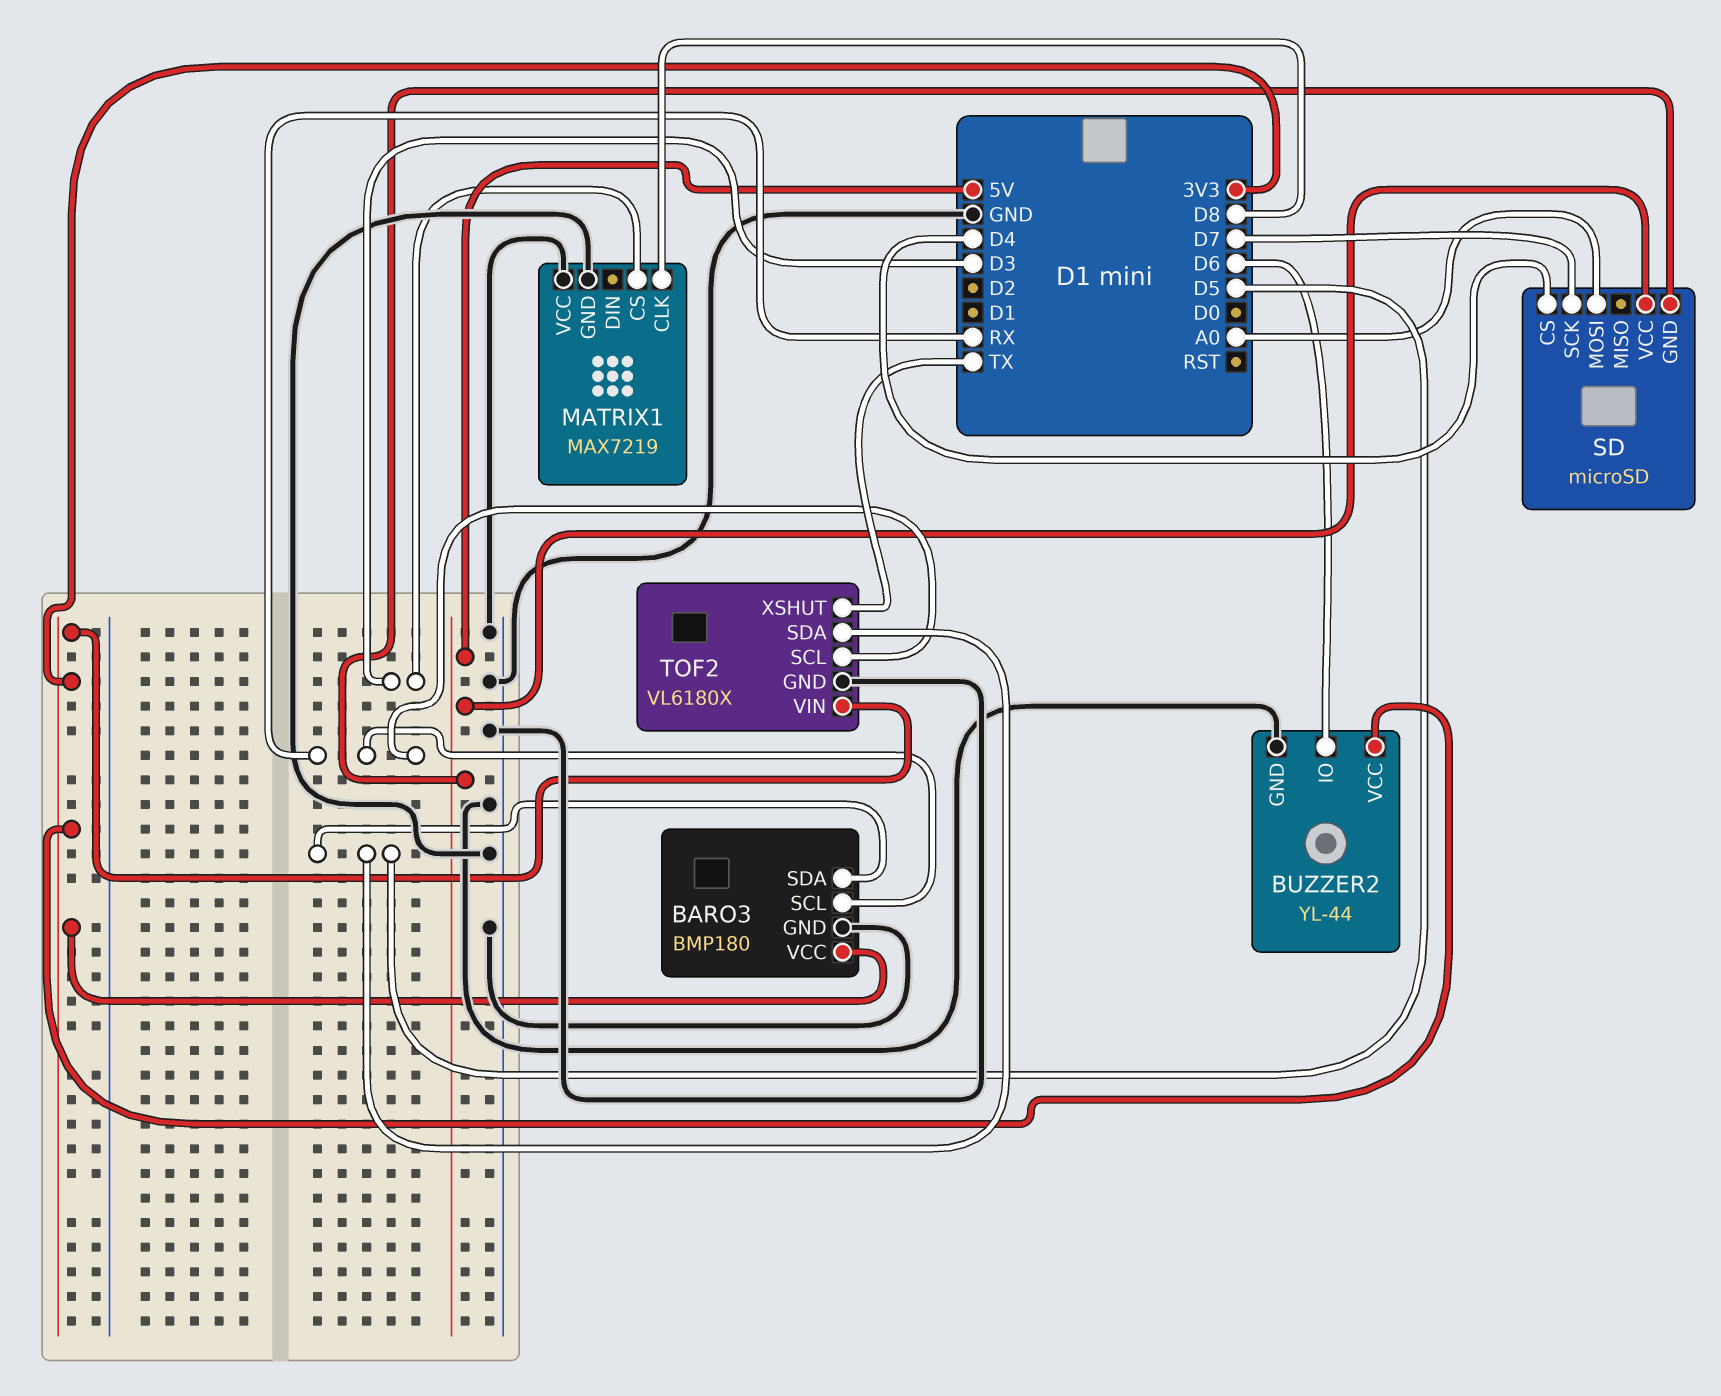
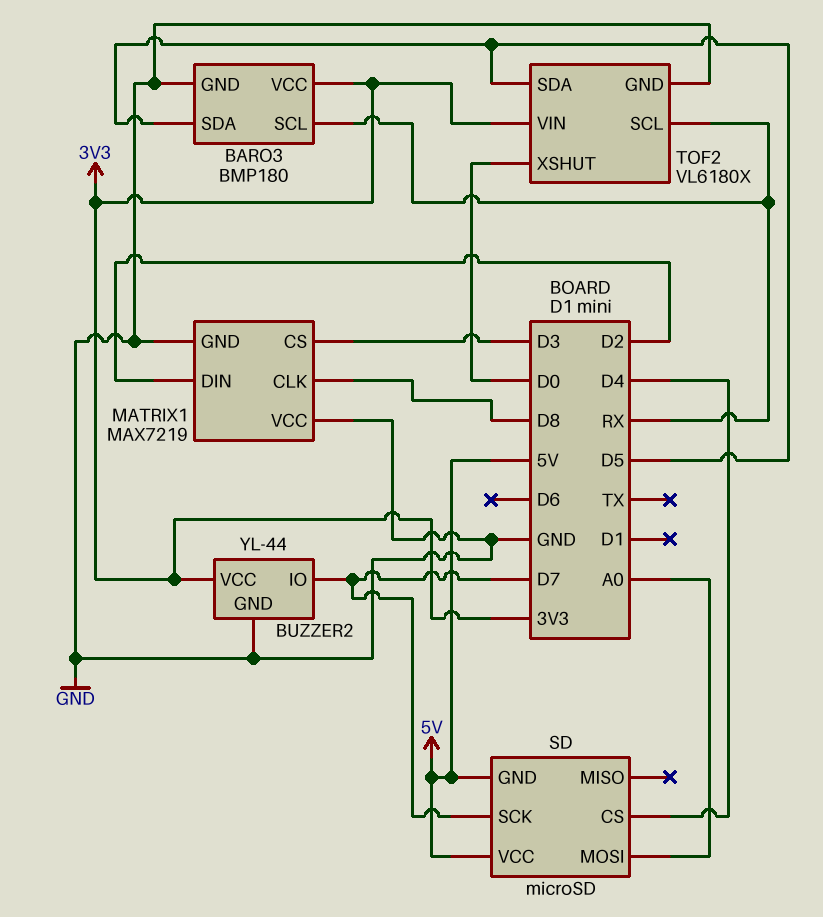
BUZZER2 pin IO: D6 -> D7
MATRIX1 pin DIN: none -> D2
TOF2 pin XSHUT: TX -> D0

